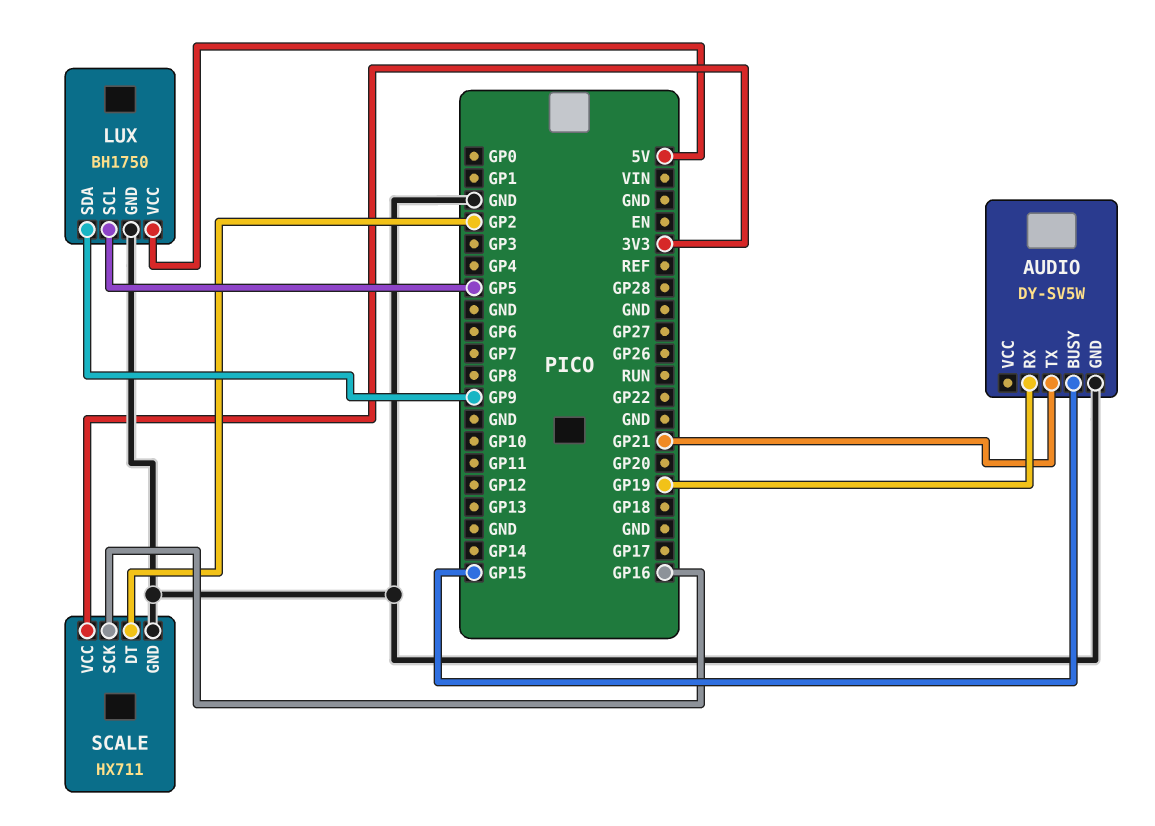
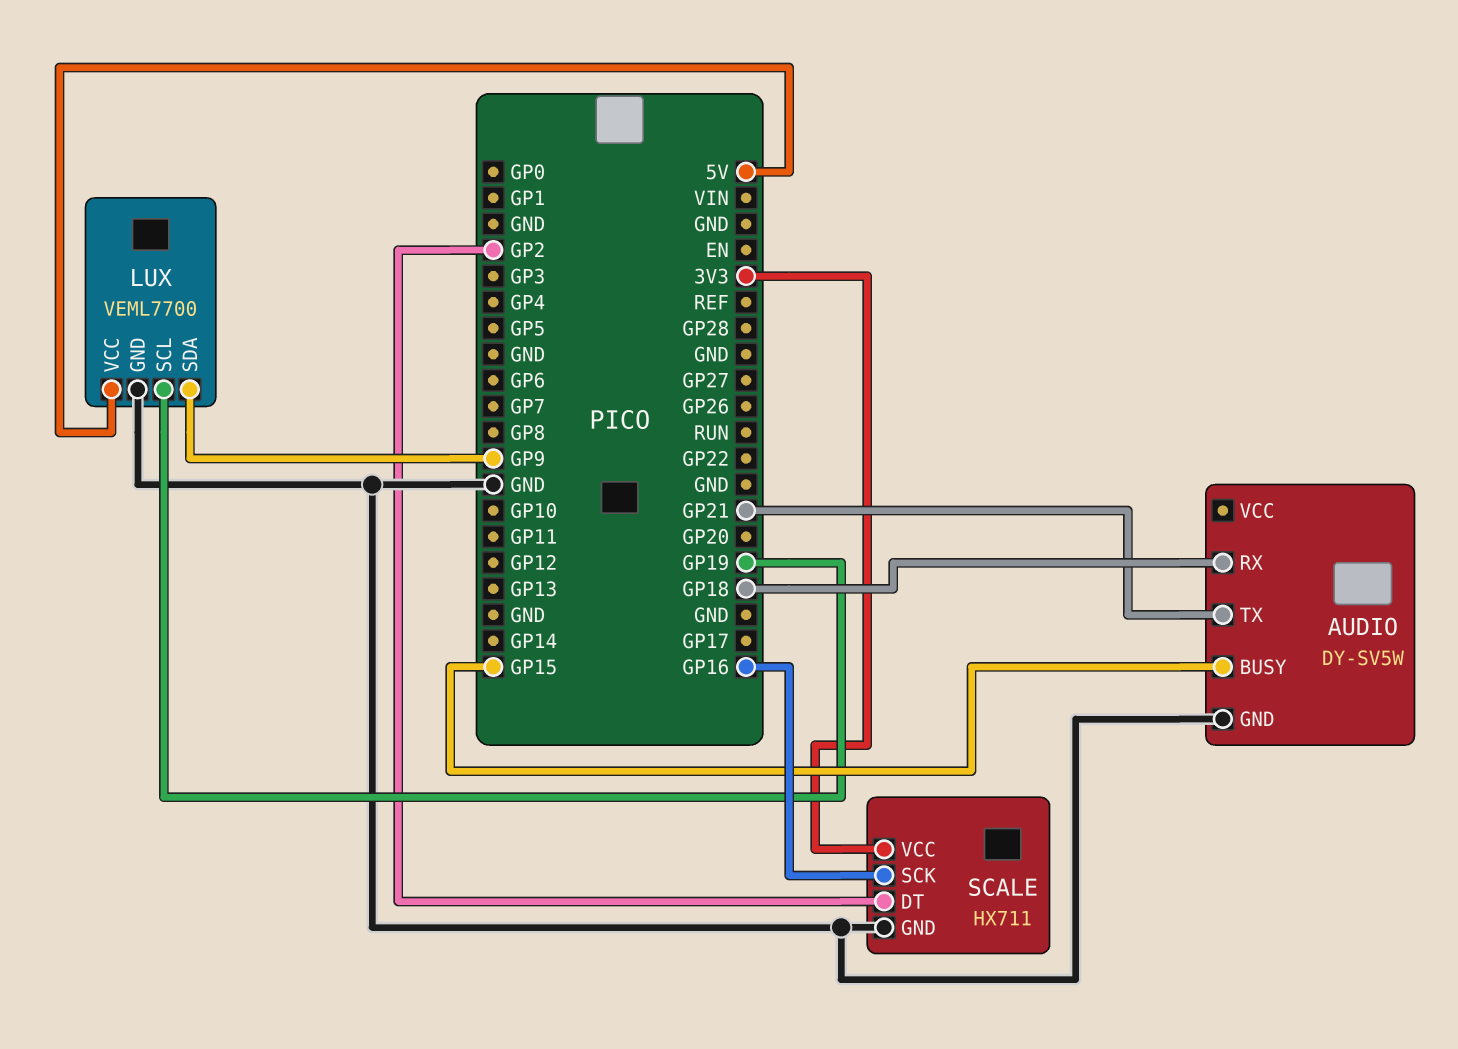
AUDIO pin RX: GP19 -> GP18
LUX: BH1750 -> VEML7700
LUX pin SCL: GP5 -> GP19

